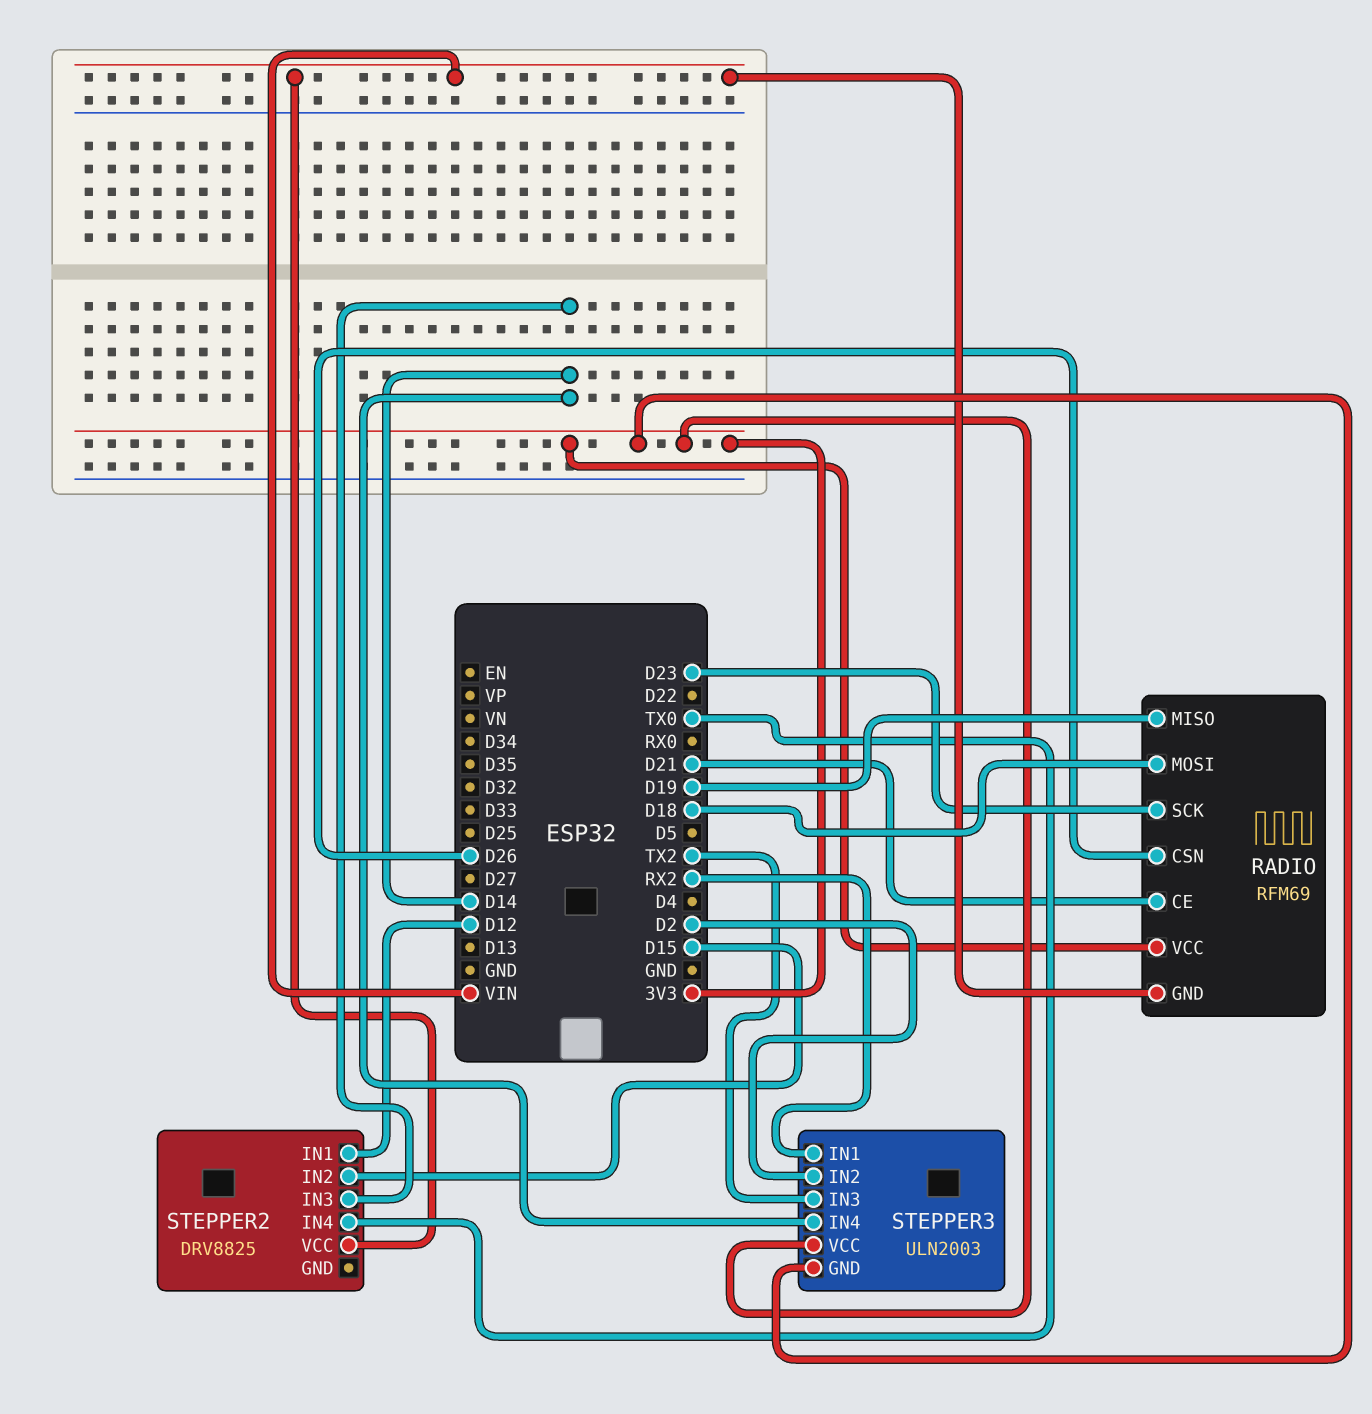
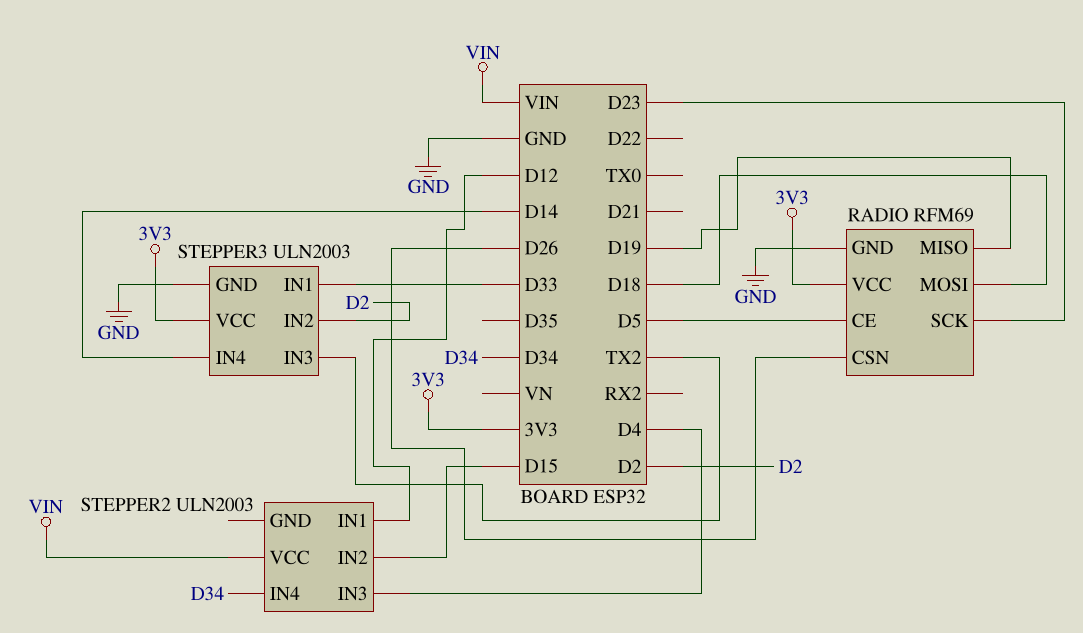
RADIO pin CE: D21 -> D5
RADIO pin GND: VIN -> GND
STEPPER2: DRV8825 -> ULN2003
STEPPER2 pin IN3: D14 -> D4
STEPPER2 pin IN4: TX0 -> D34
STEPPER3 pin GND: 3V3 -> GND
STEPPER3 pin IN1: RX2 -> D33

